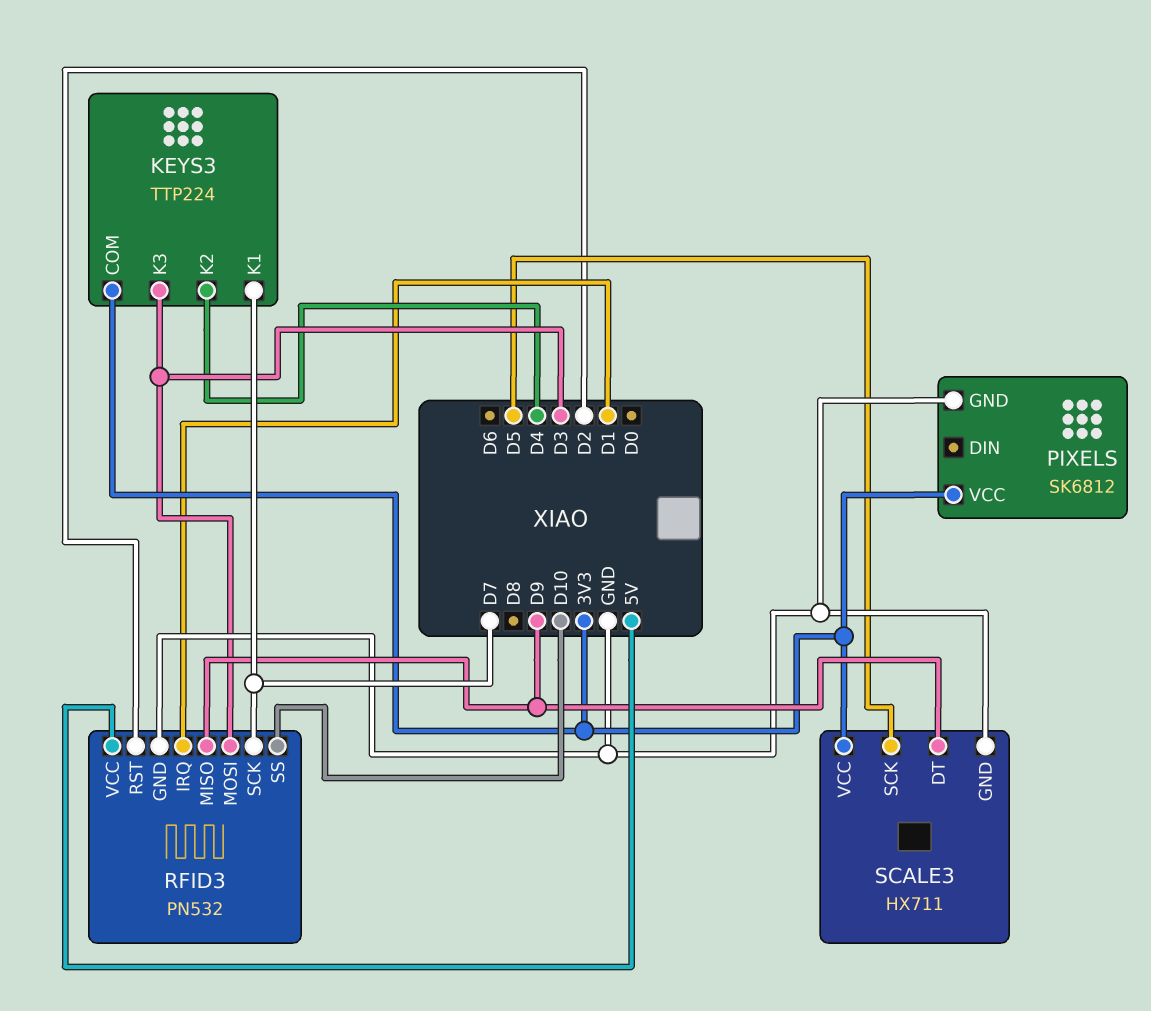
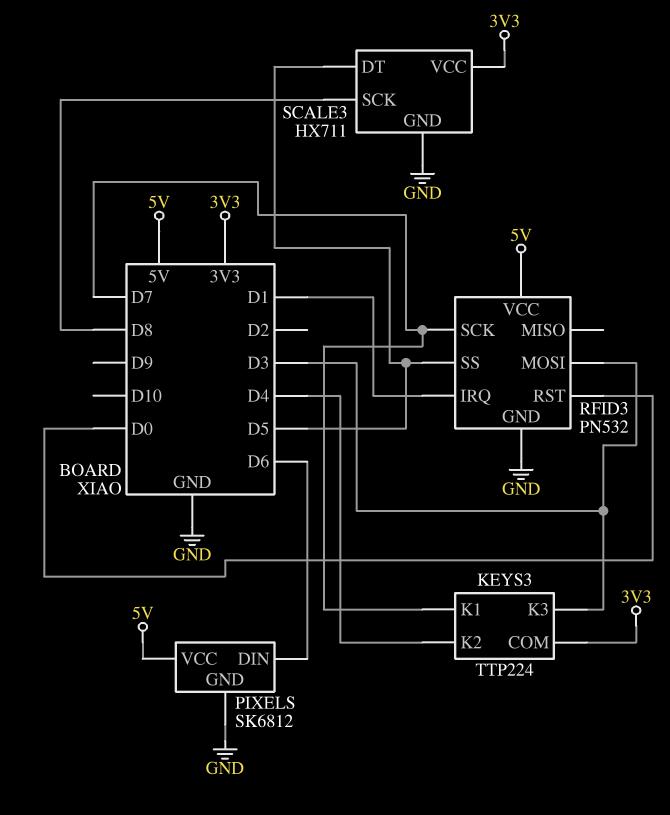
PIXELS pin DIN: none -> D6
PIXELS pin VCC: 3V3 -> 5V
RFID3 pin MISO: D9 -> none
RFID3 pin RST: D2 -> D0
RFID3 pin SS: D10 -> D5
SCALE3 pin DT: D9 -> D5
SCALE3 pin SCK: D5 -> D8

